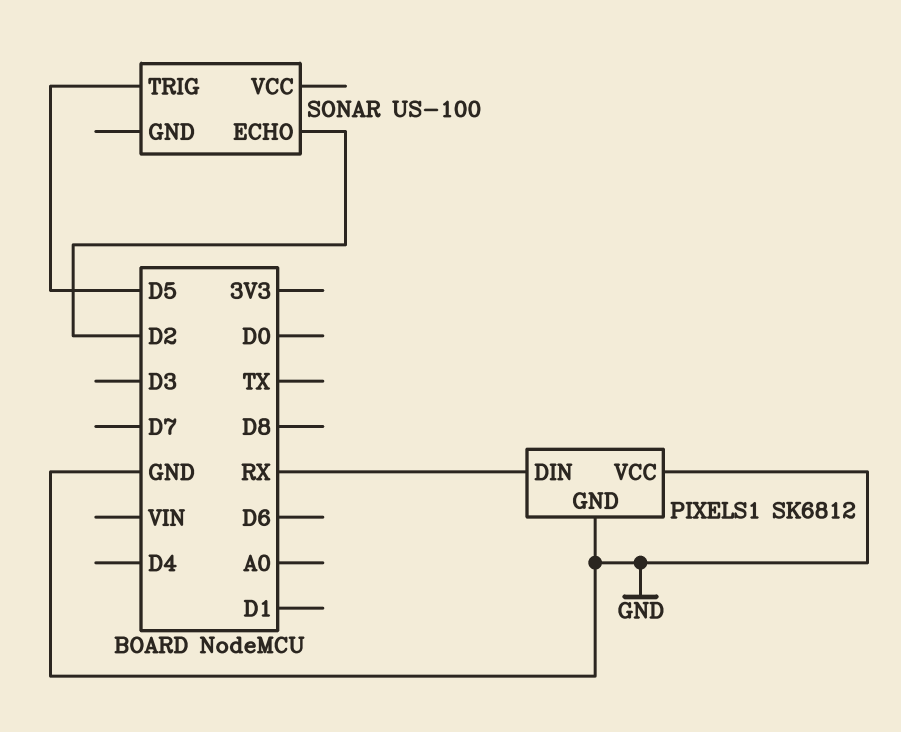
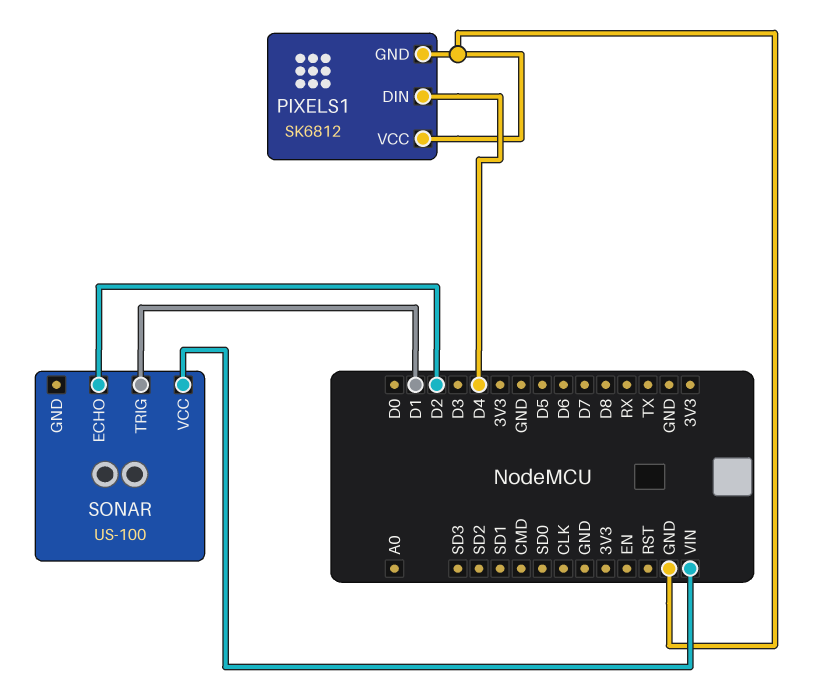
PIXELS1 pin DIN: RX -> D4
SONAR pin TRIG: D5 -> D1
SONAR pin VCC: none -> VIN

